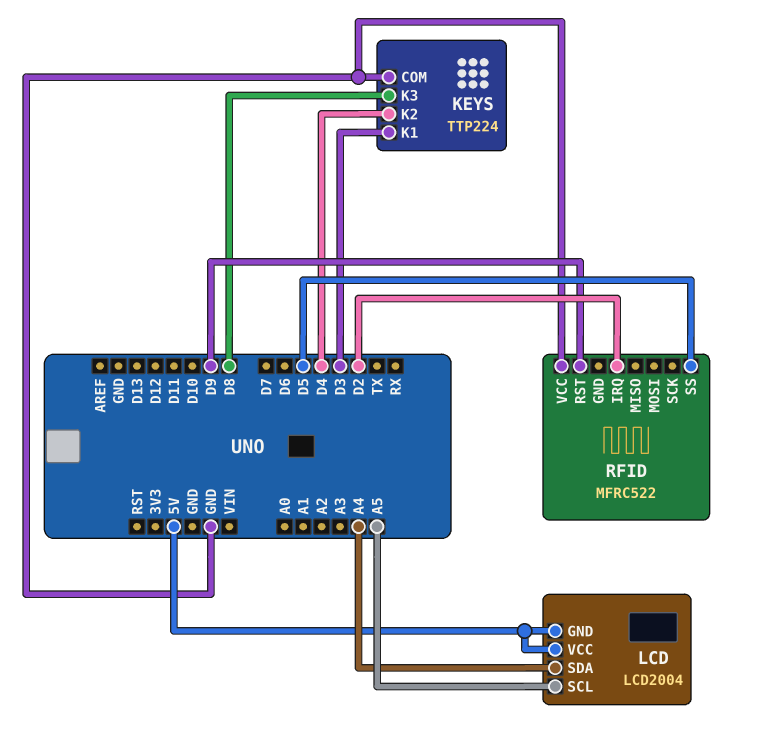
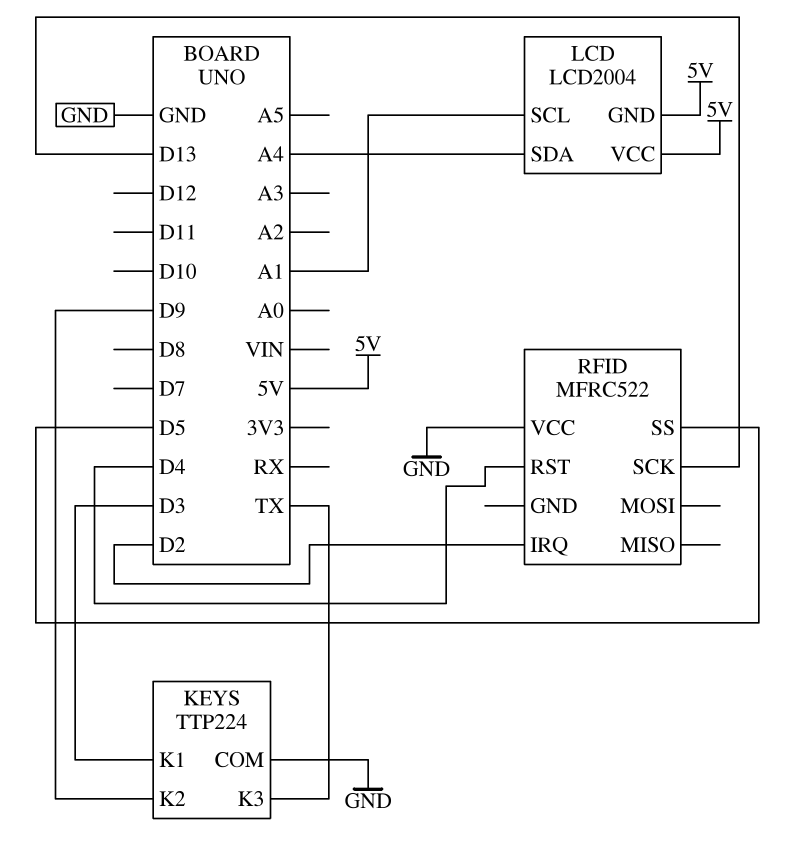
KEYS pin K2: D4 -> D9
KEYS pin K3: D8 -> TX
LCD pin SCL: A5 -> A1
RFID pin RST: D9 -> D4
RFID pin SCK: none -> D13

